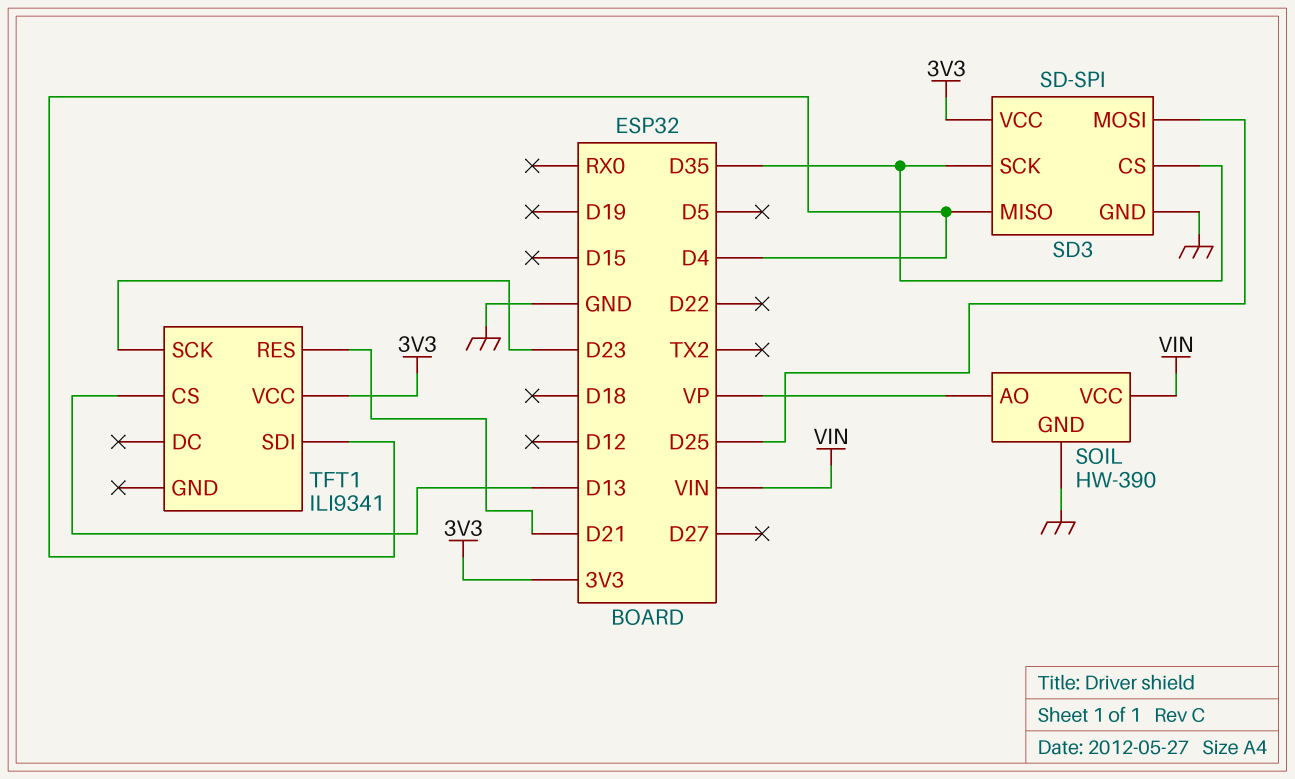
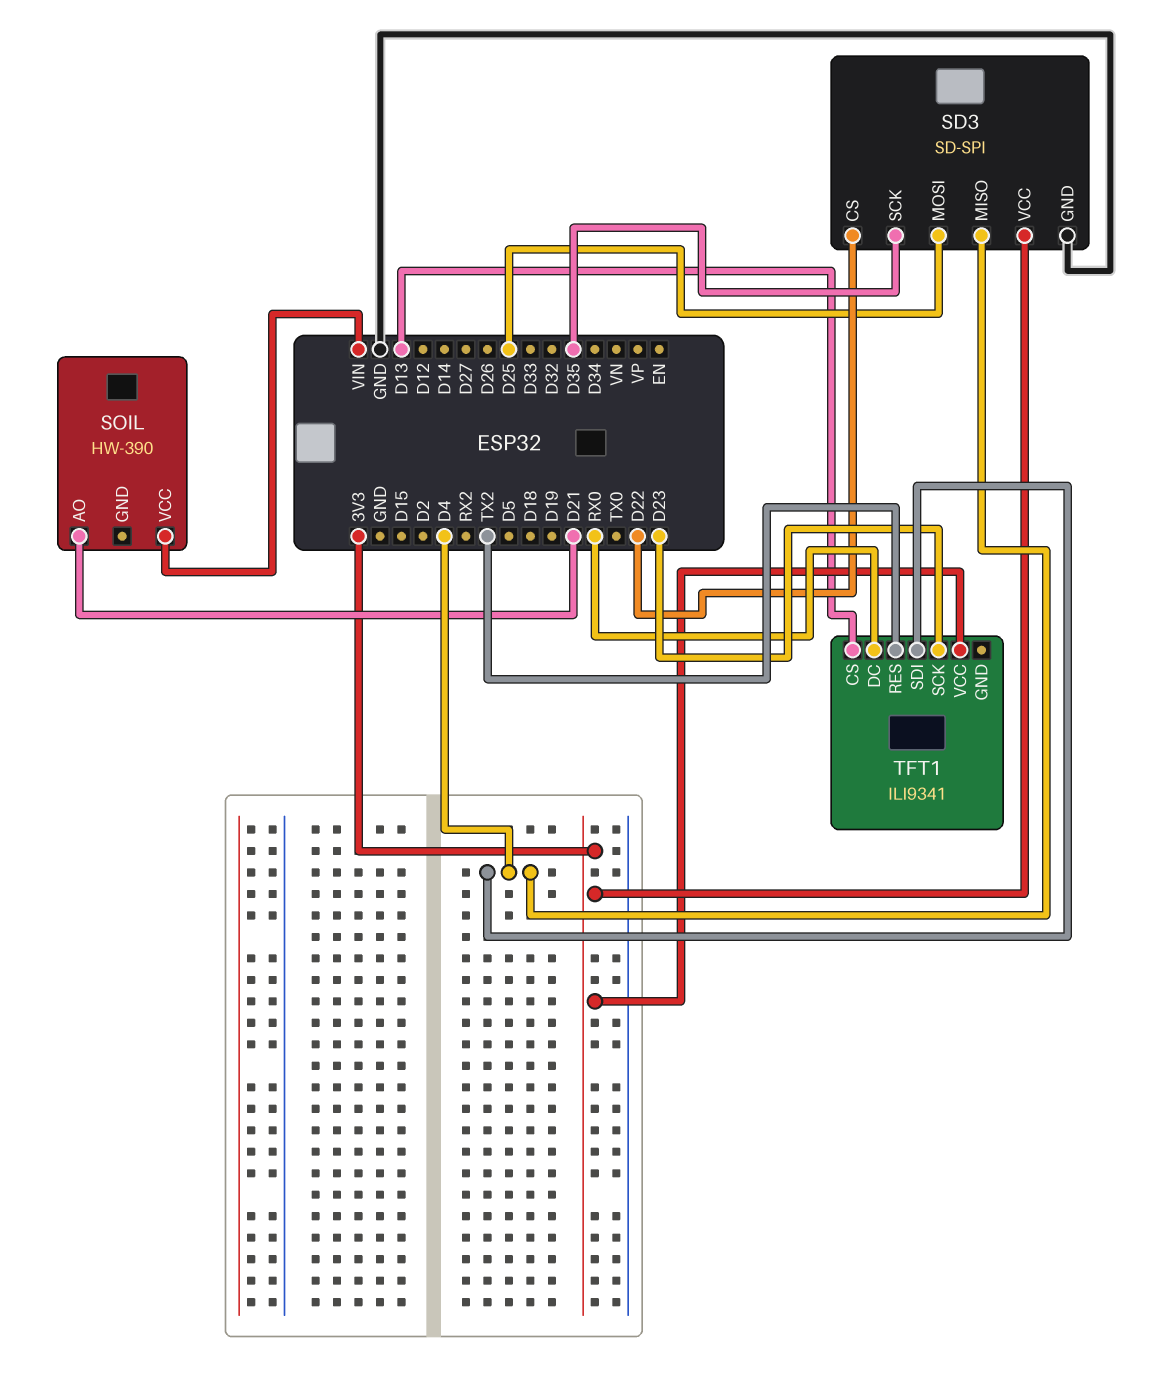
SD3 pin CS: D35 -> D22
SOIL pin AO: VP -> D21
SOIL pin GND: GND -> none
TFT1 pin DC: none -> RX0
TFT1 pin RES: D21 -> TX2

